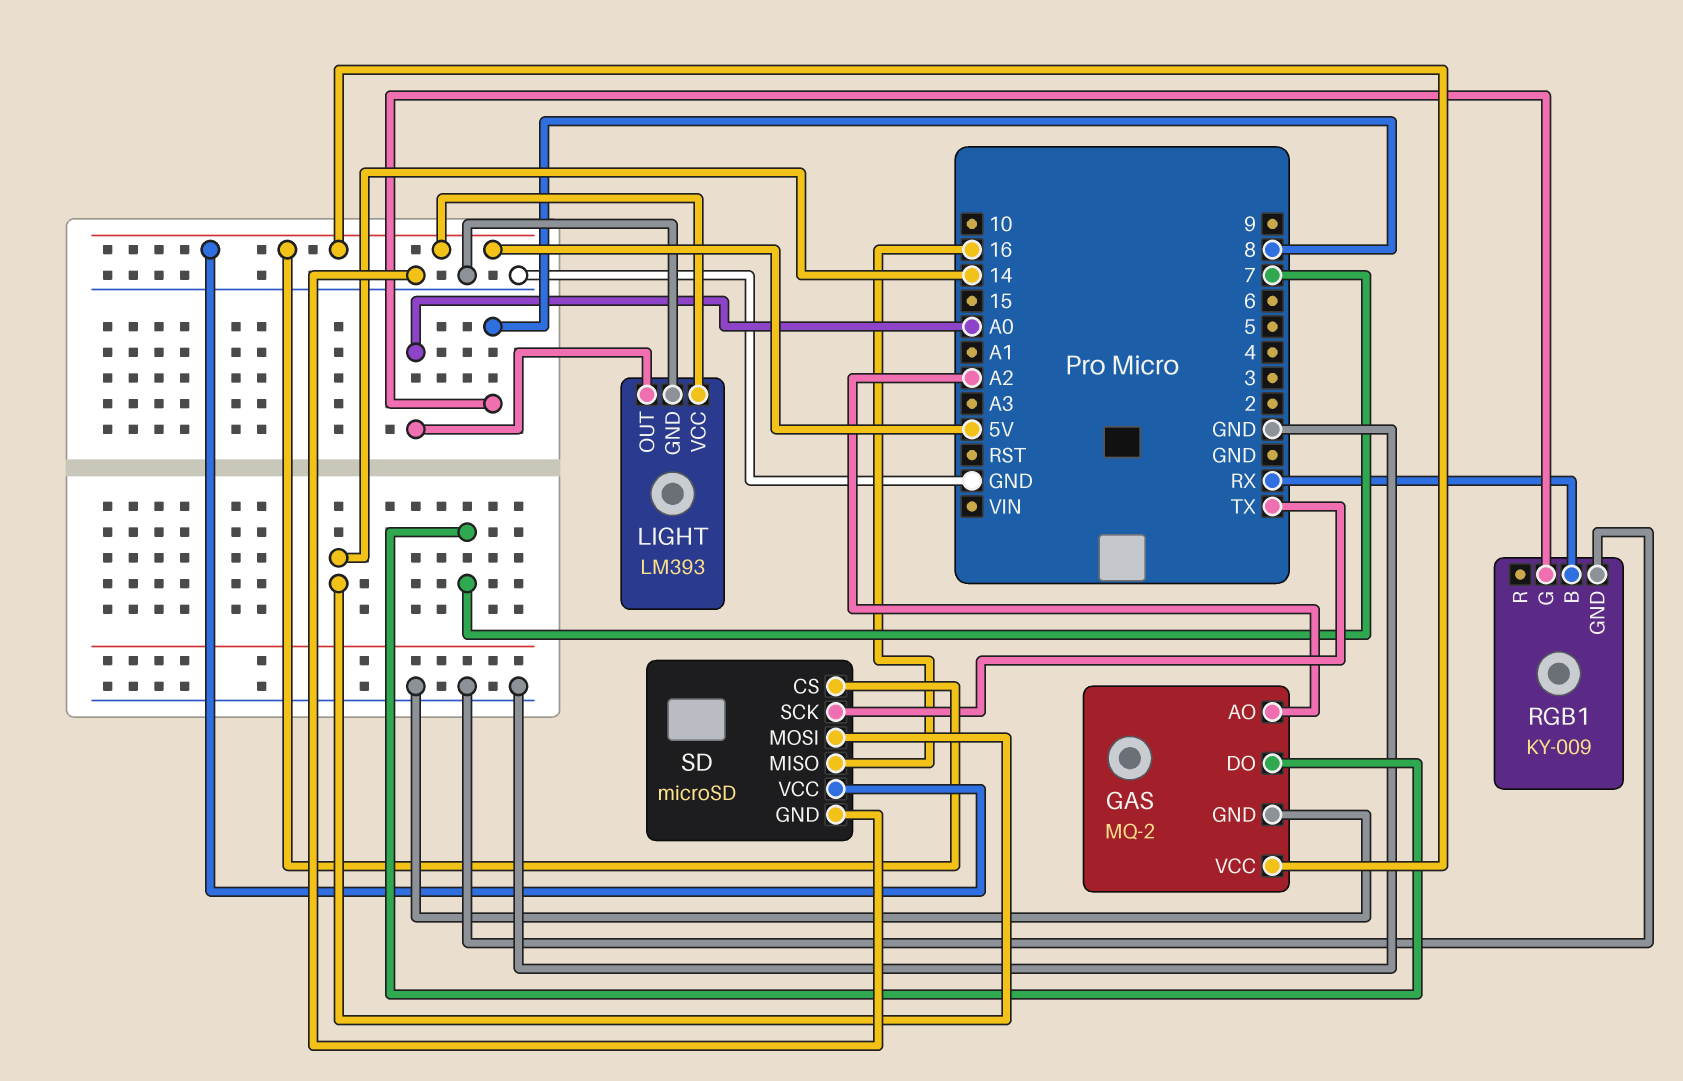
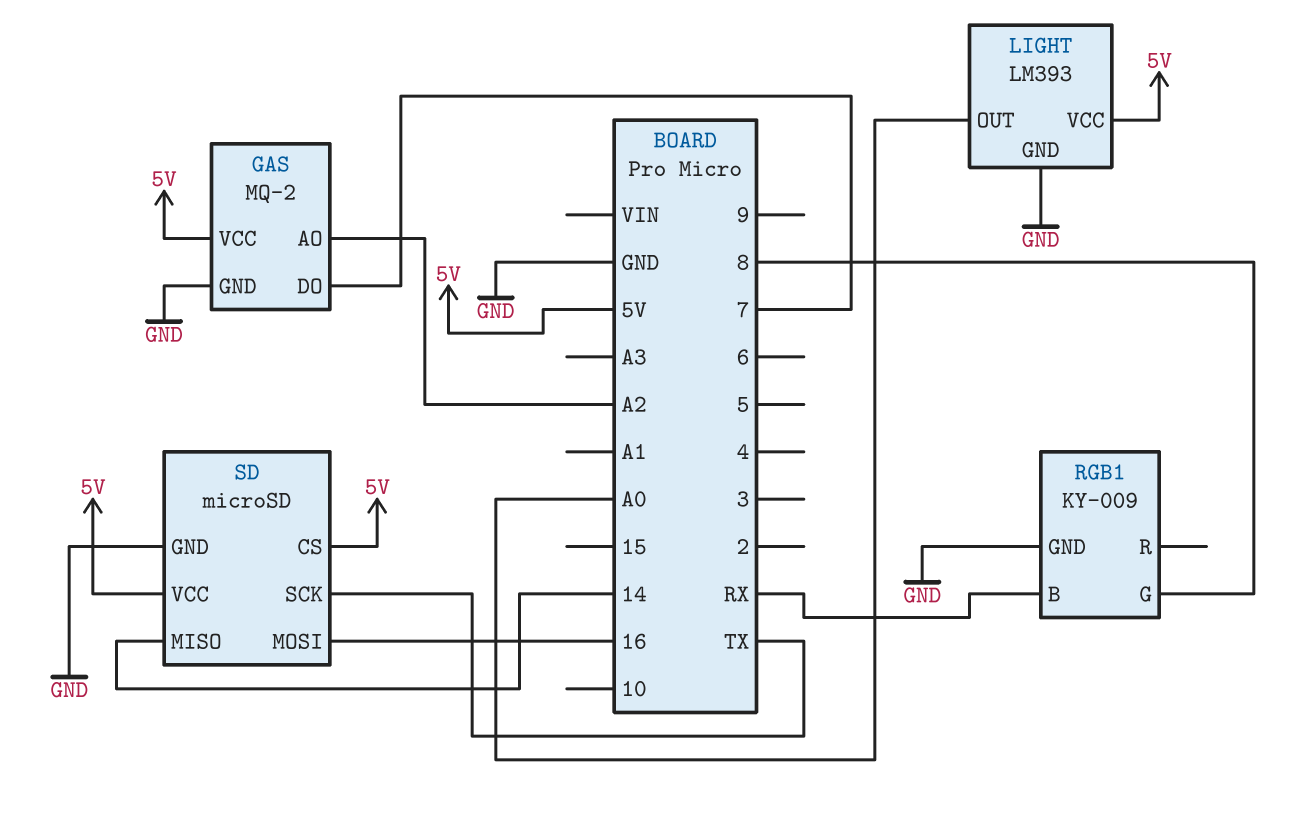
SD pin MISO: 16 -> 14
SD pin MOSI: 14 -> 16

